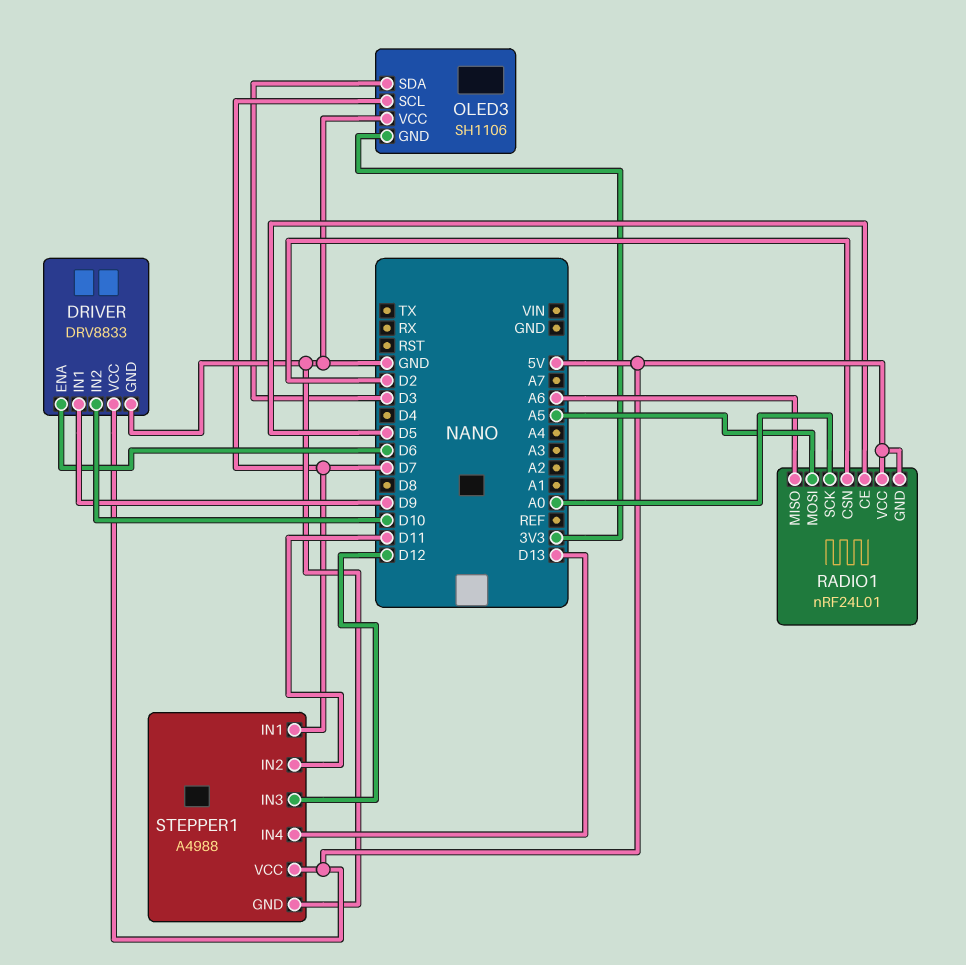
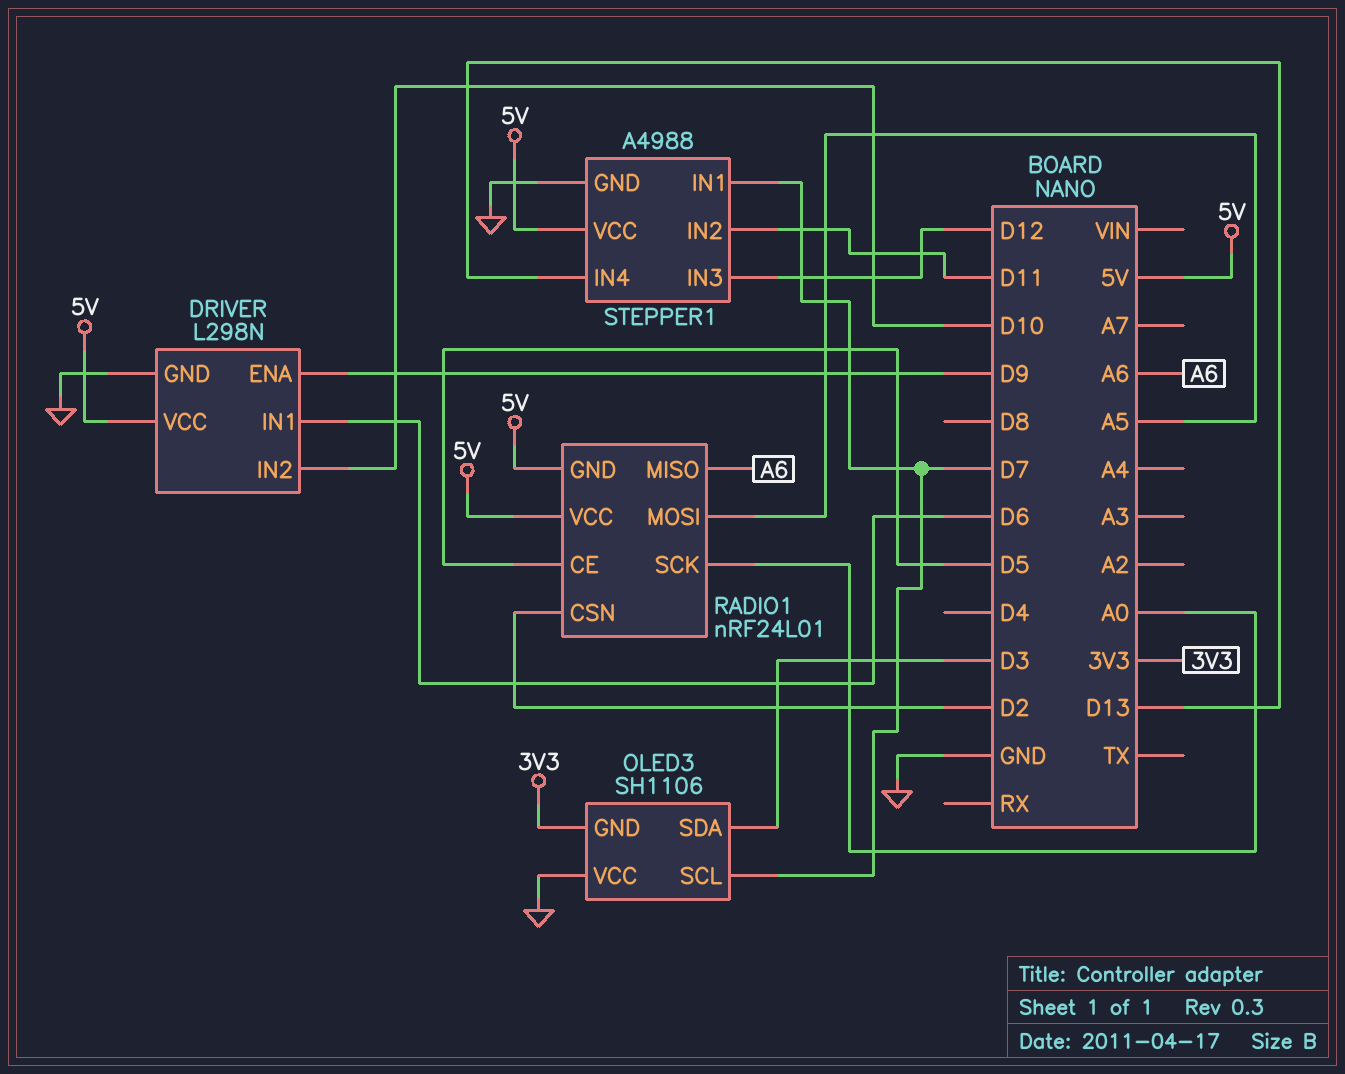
DRIVER: DRV8833 -> L298N
DRIVER pin ENA: D6 -> D9
DRIVER pin IN1: D9 -> D6

